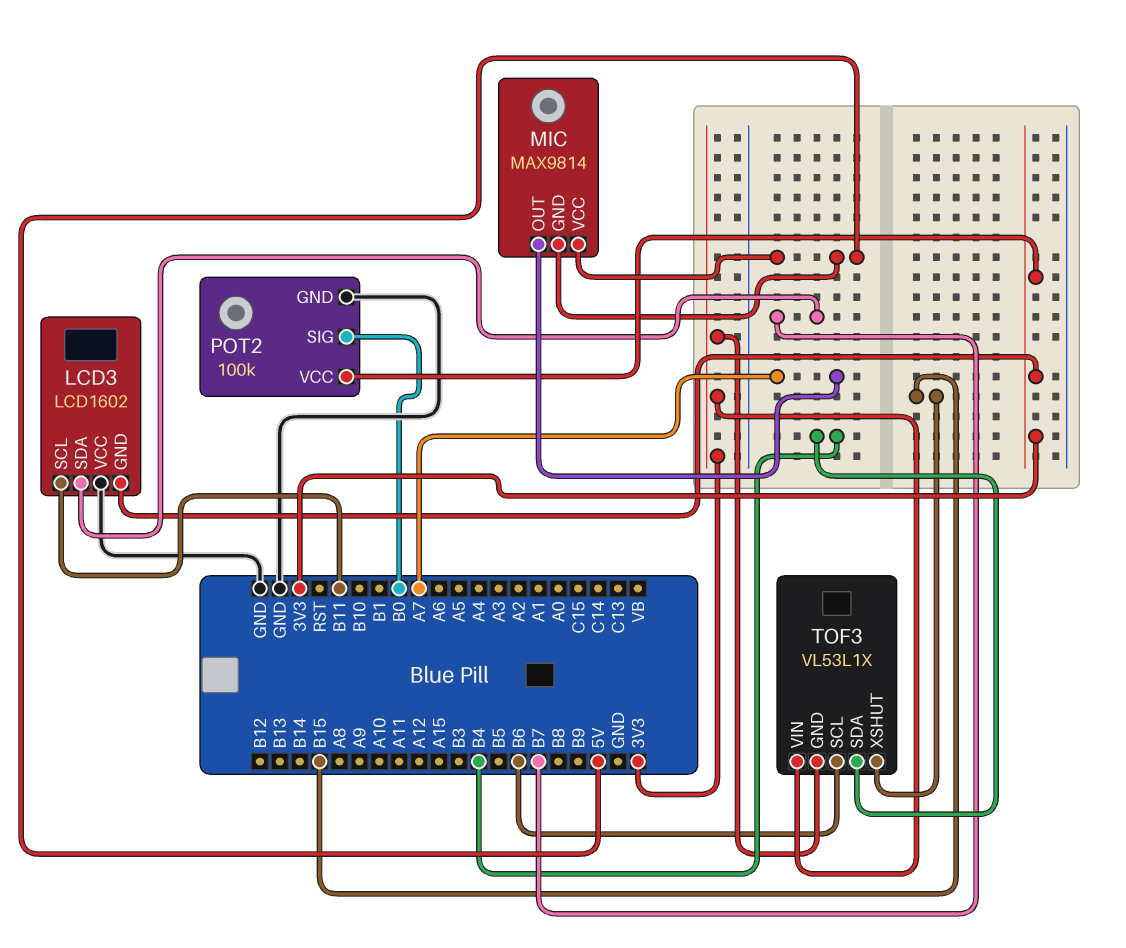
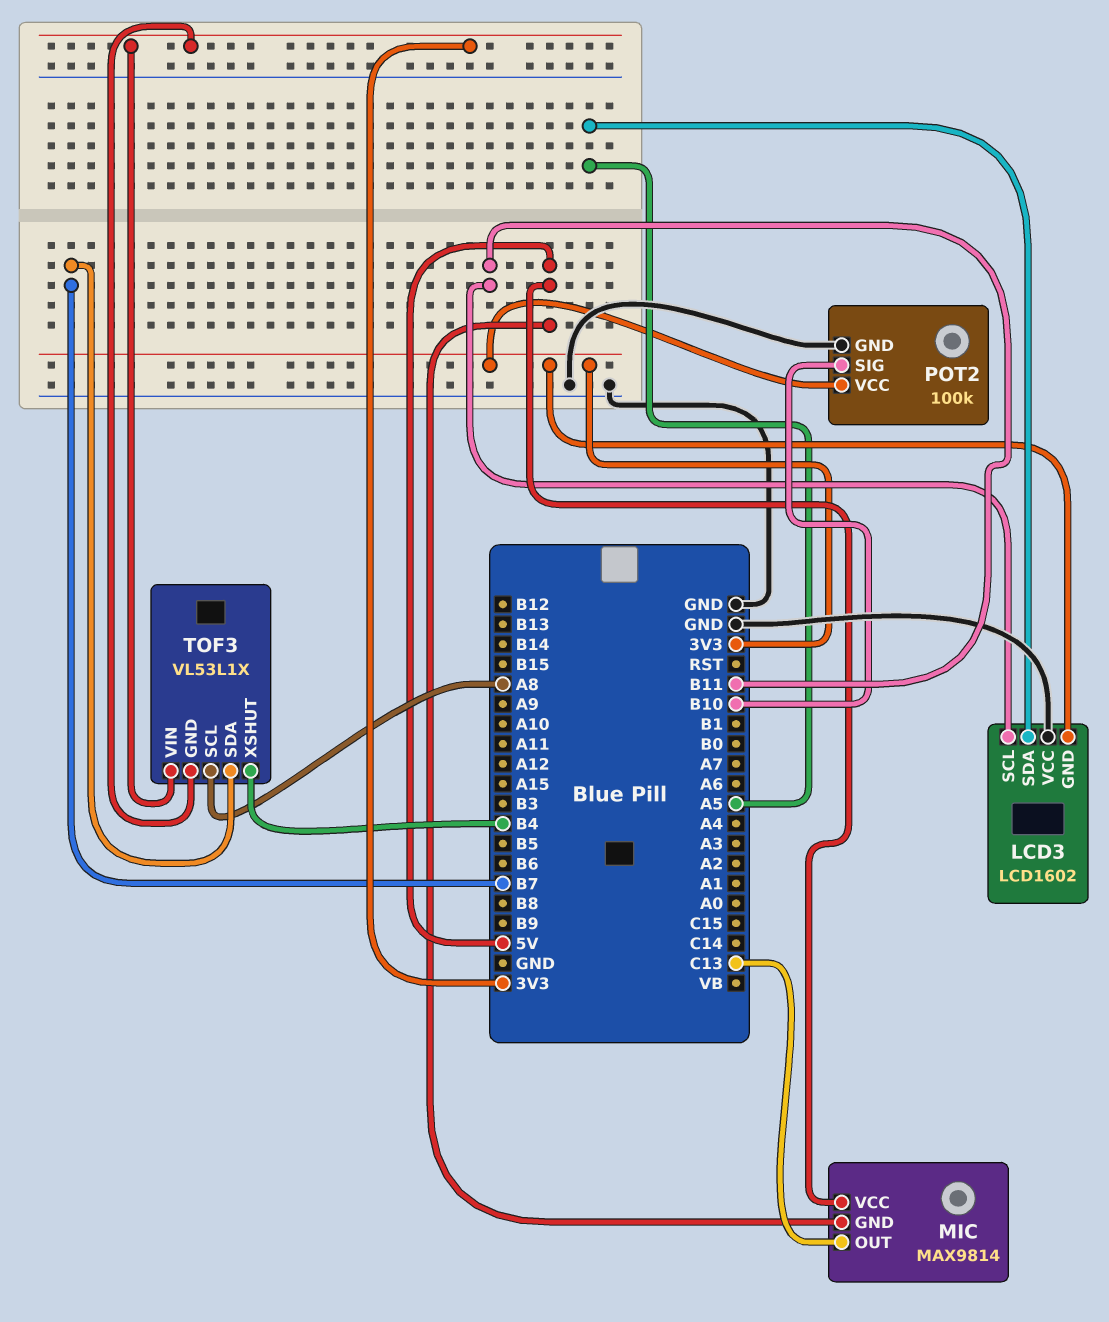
LCD3 pin SDA: B7 -> A5
MIC pin OUT: A7 -> C13
POT2 pin SIG: B0 -> B10
TOF3 pin SCL: B6 -> A8
TOF3 pin SDA: B4 -> B7
TOF3 pin XSHUT: B15 -> B4

